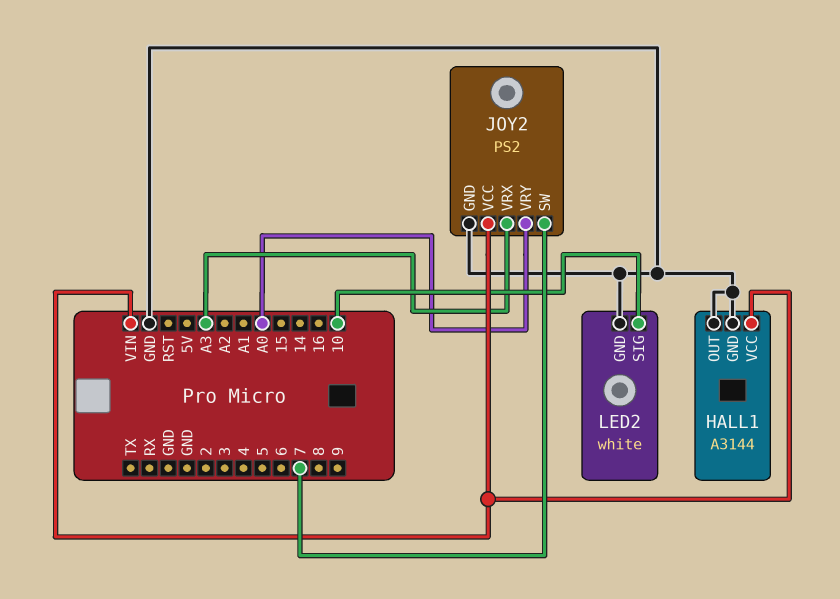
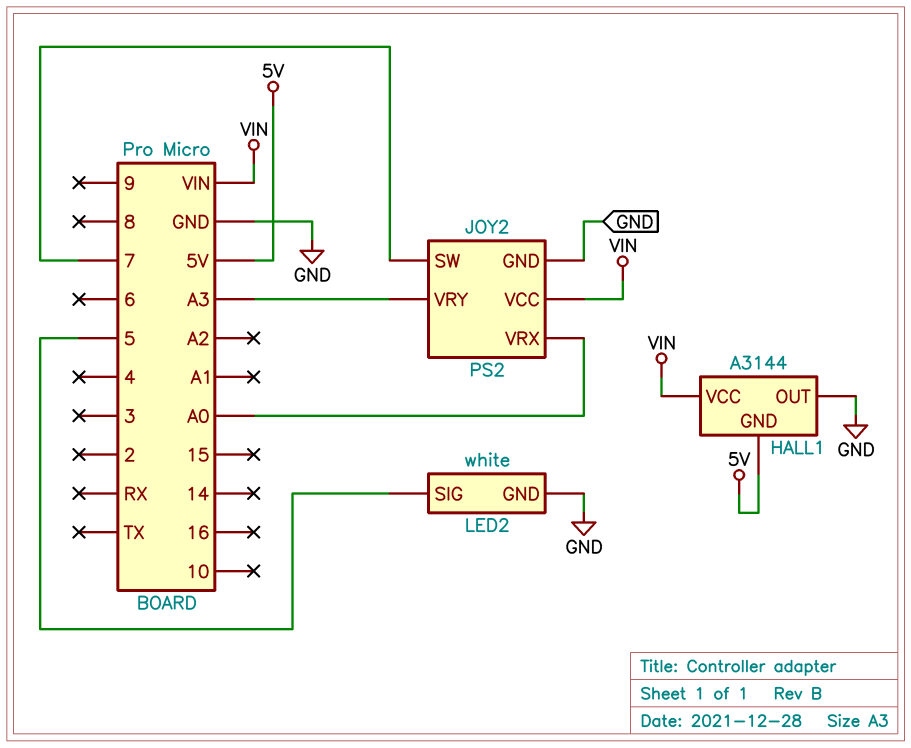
HALL1 pin GND: GND -> 5V
JOY2 pin VRX: A3 -> A0
JOY2 pin VRY: A0 -> A3
LED2 pin SIG: 10 -> 5

